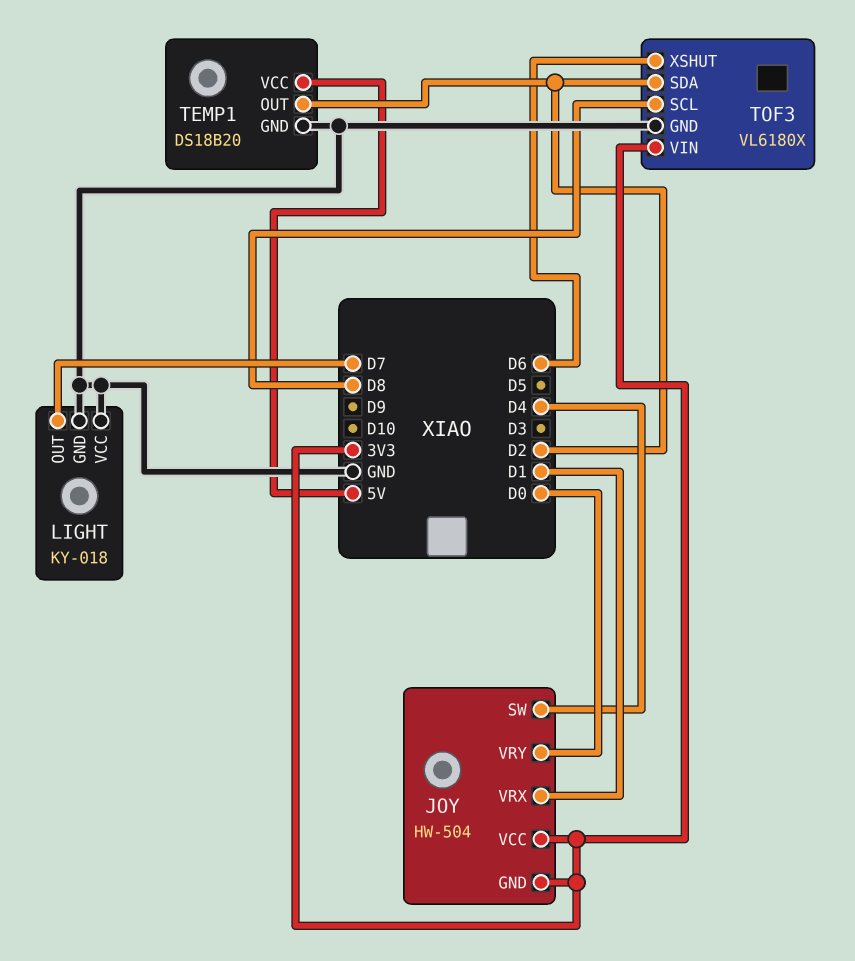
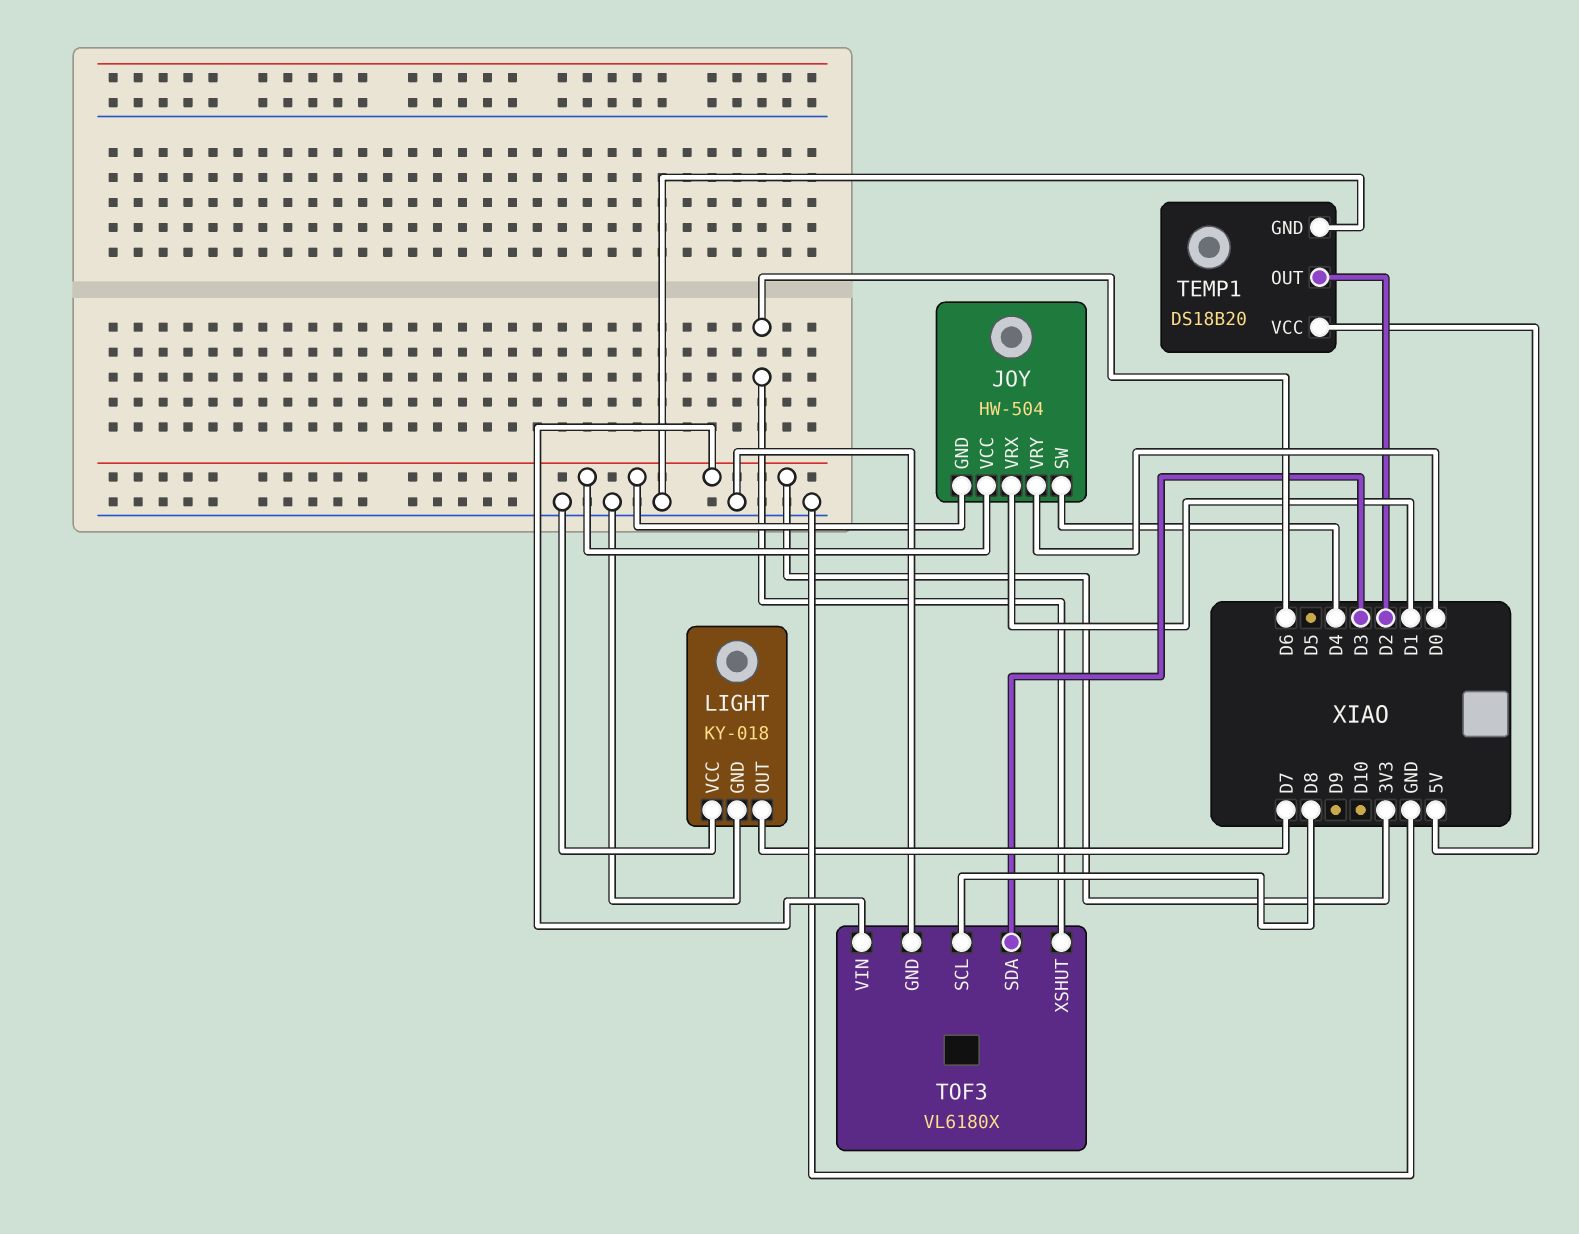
TOF3 pin SDA: D2 -> D3

